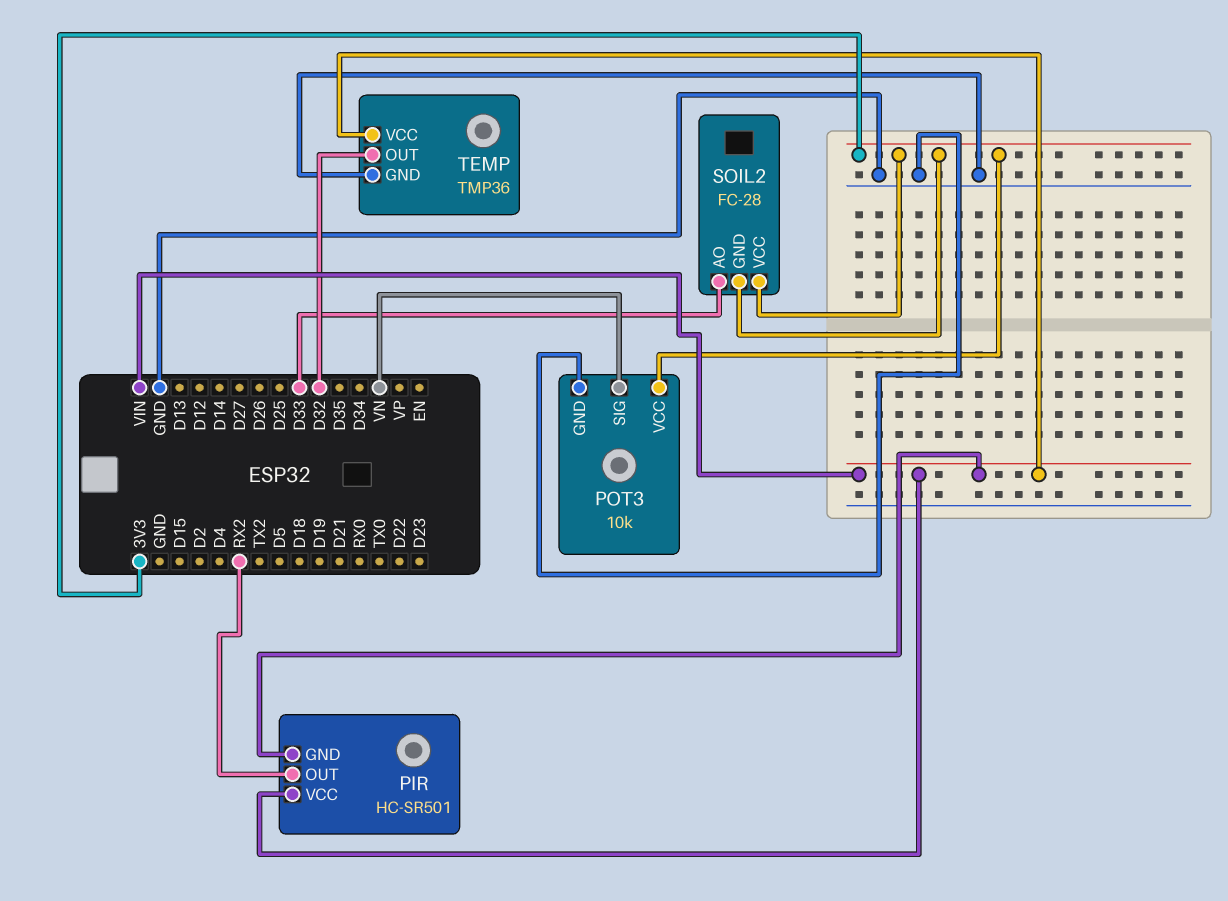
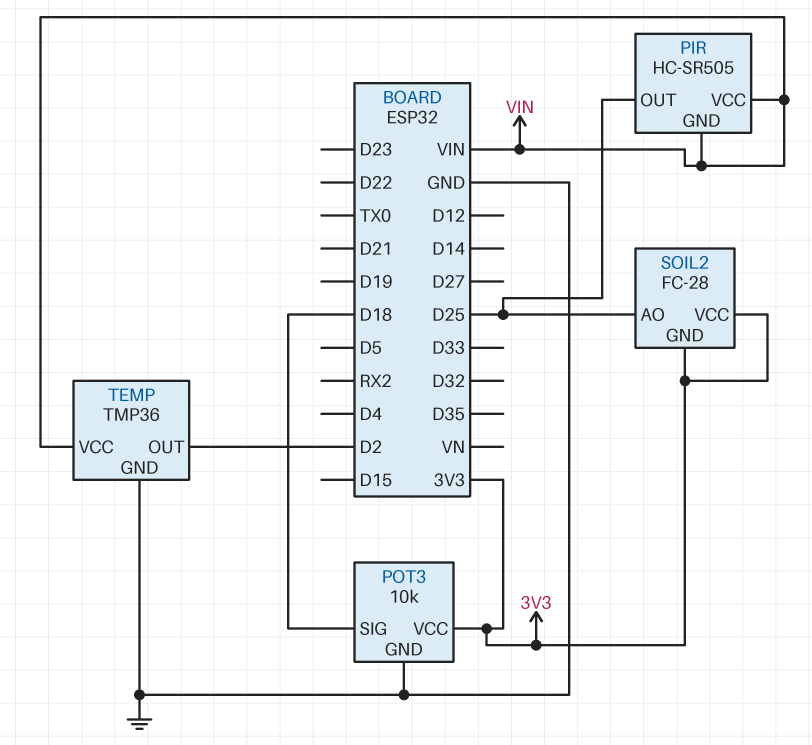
PIR: HC-SR501 -> HC-SR505
PIR pin OUT: RX2 -> D25
POT3 pin SIG: VN -> D18
SOIL2 pin AO: D33 -> D25
TEMP pin OUT: D32 -> D2

